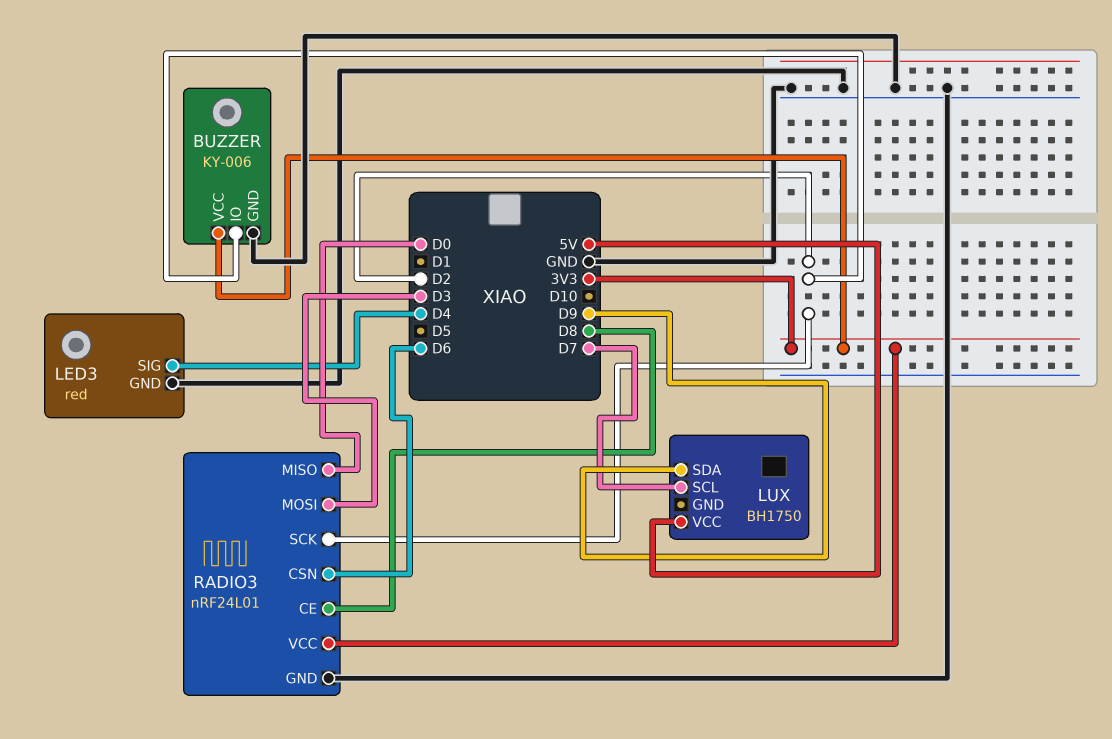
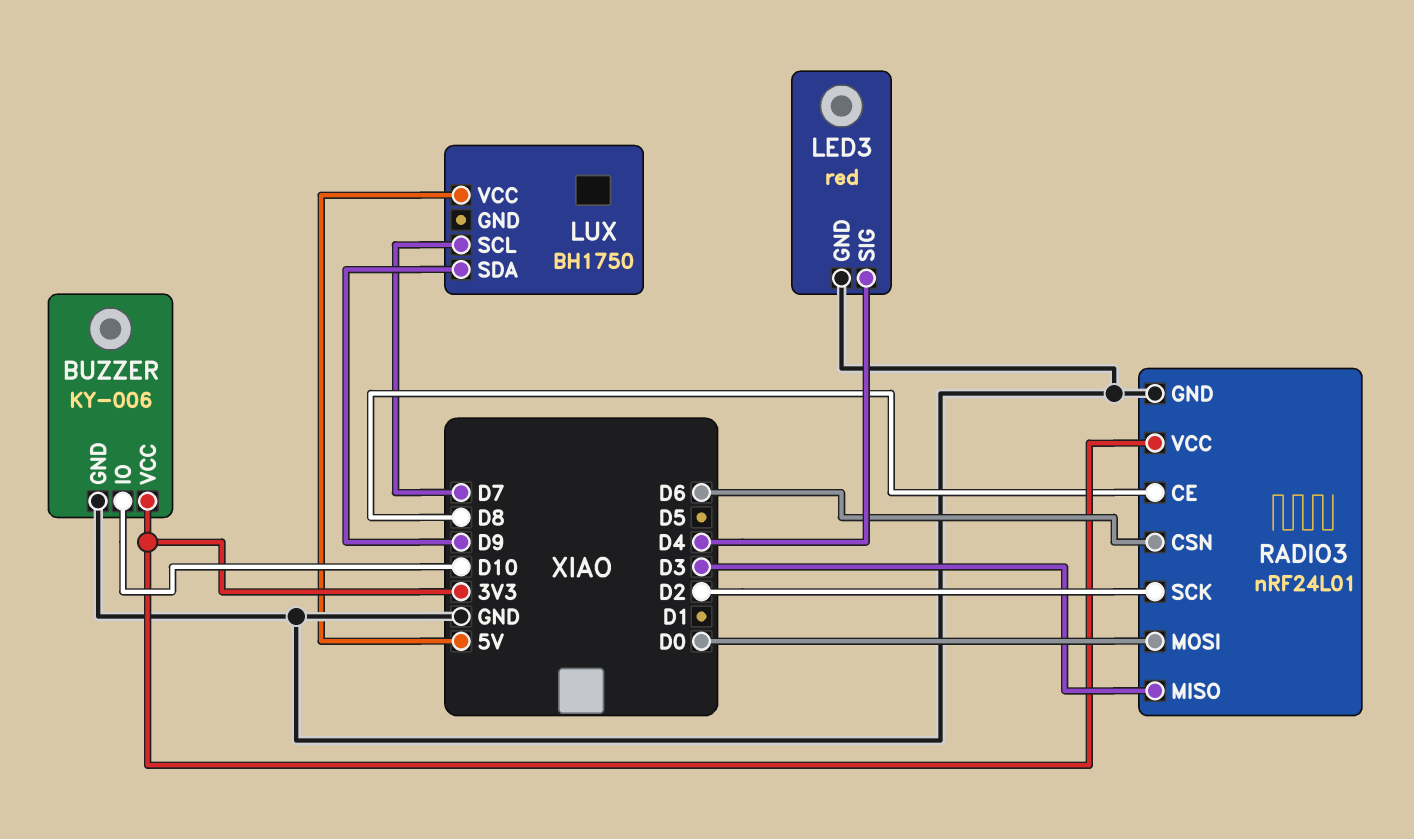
BUZZER pin IO: D2 -> D10
RADIO3 pin MISO: D0 -> D3
RADIO3 pin MOSI: D3 -> D0

